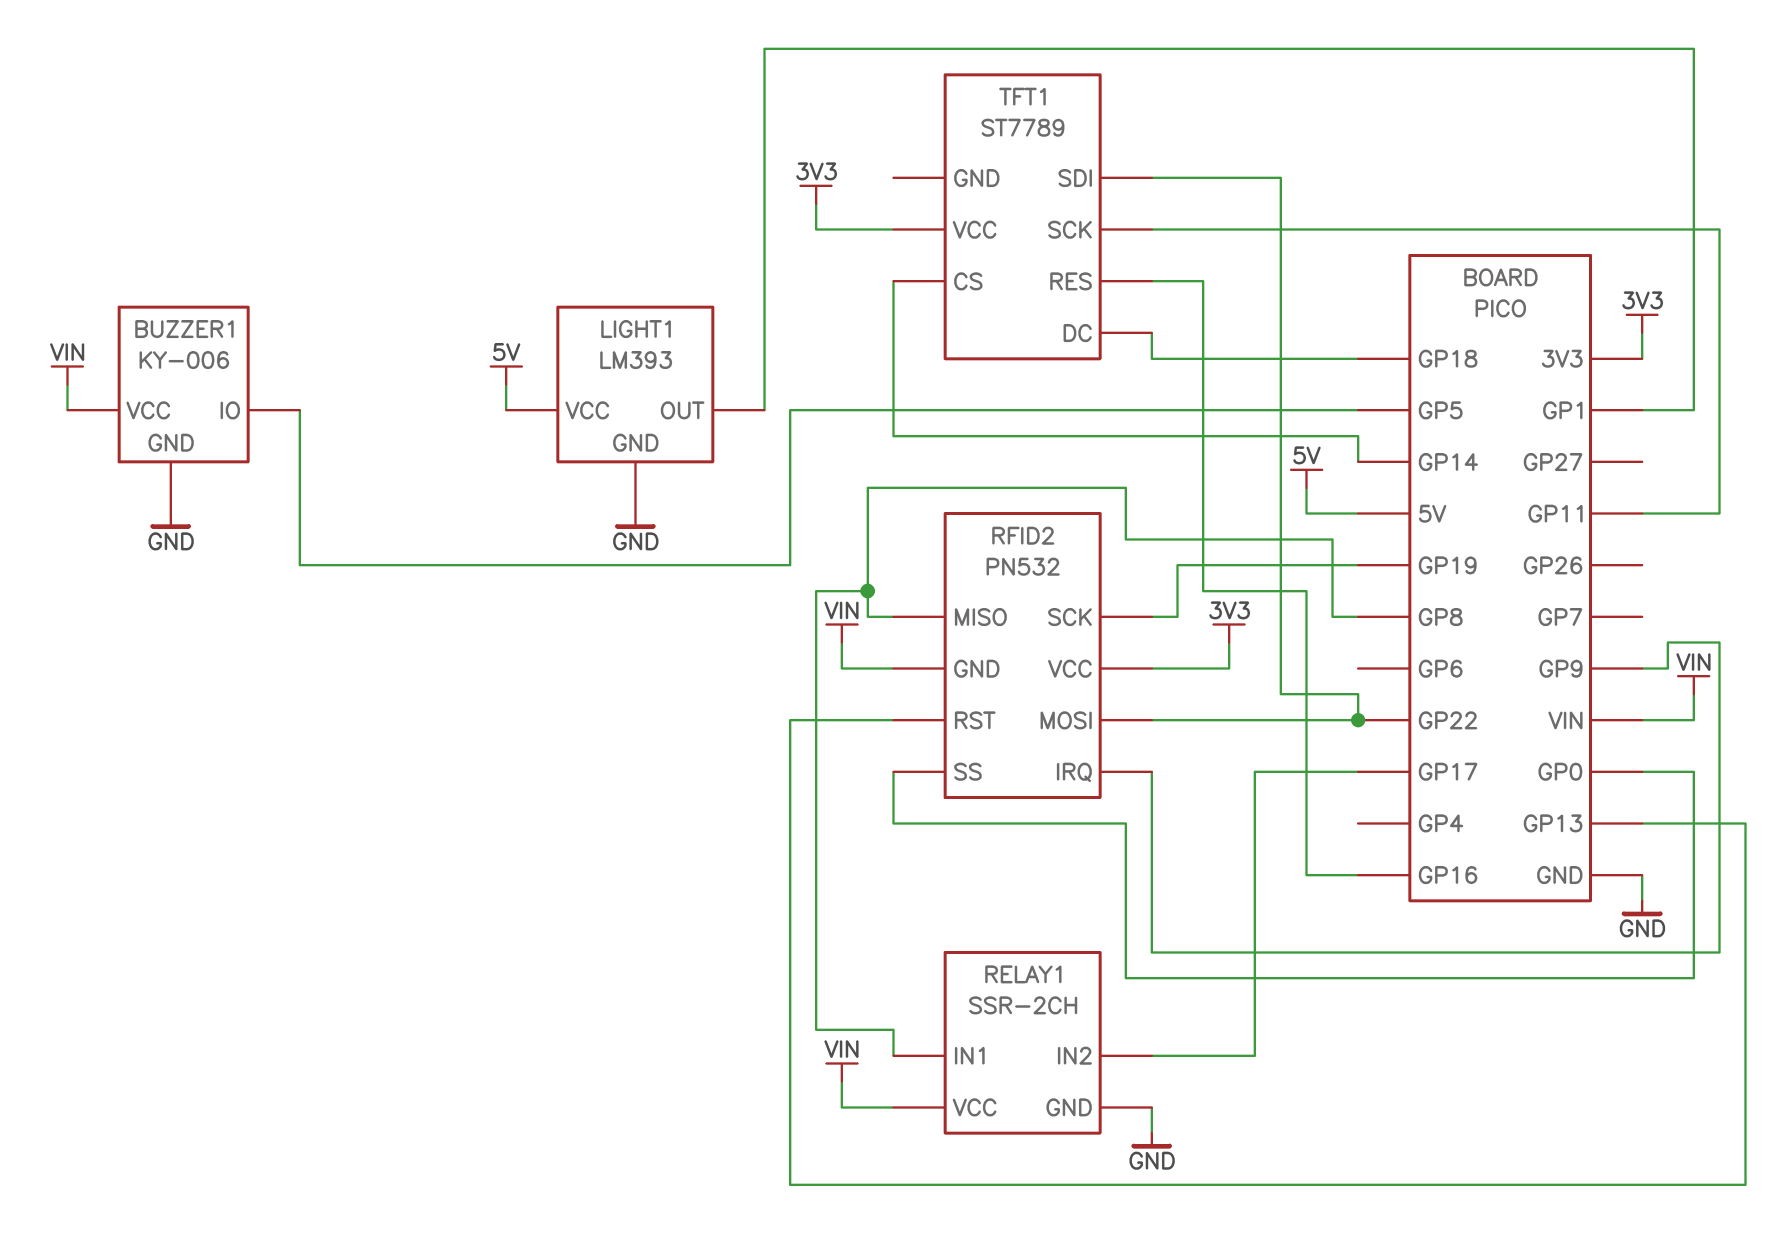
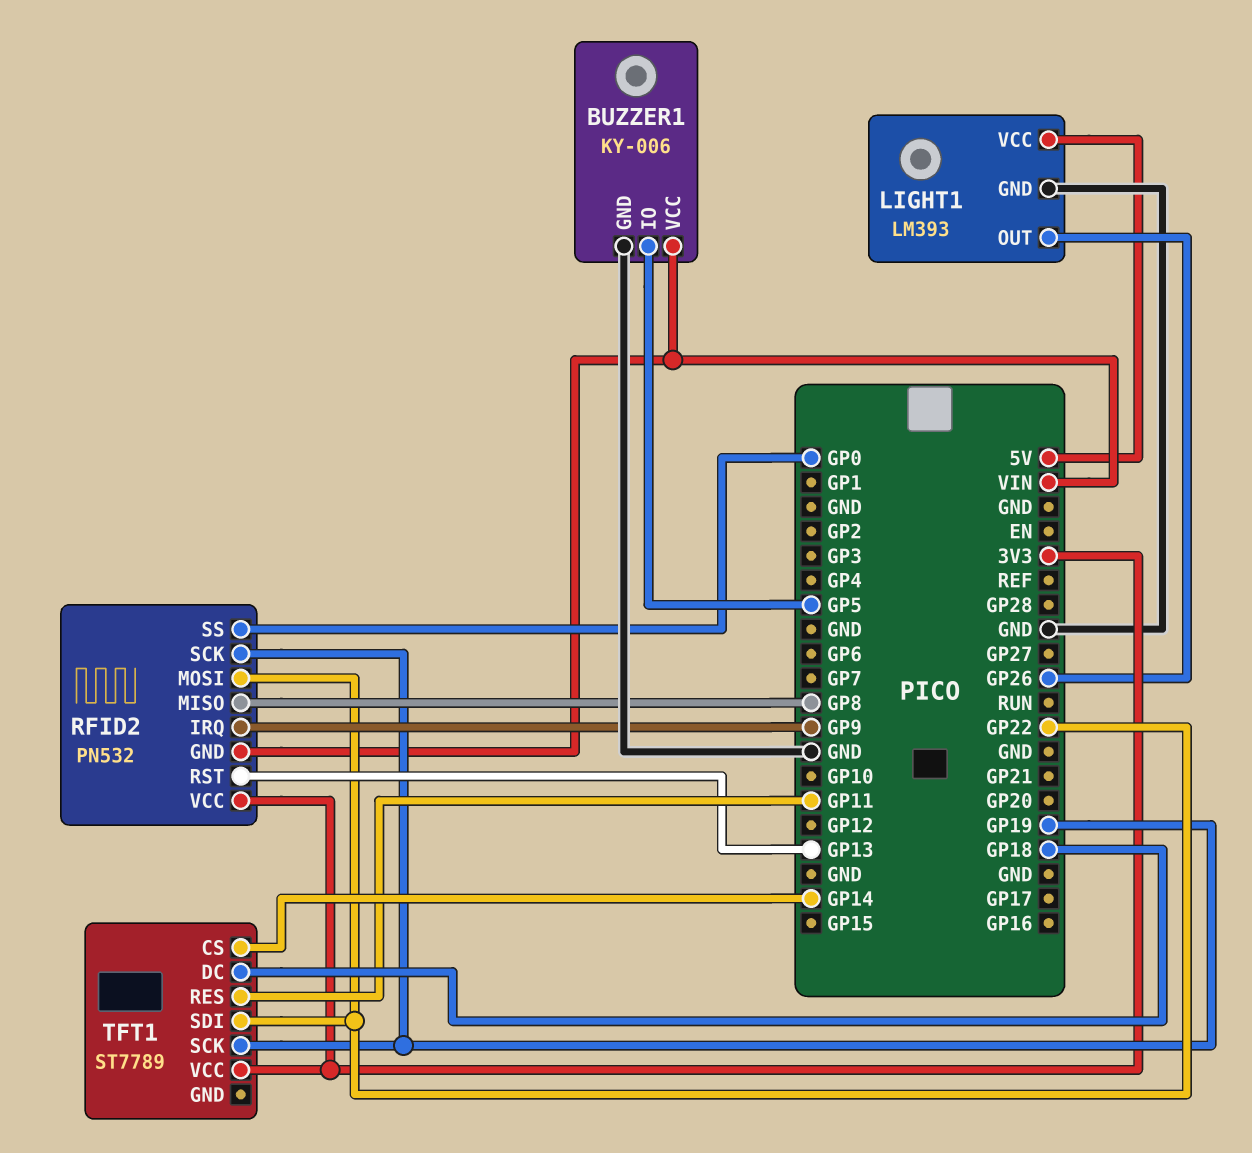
LIGHT1 pin OUT: GP1 -> GP26
RELAY1: SSR-2CH -> none
RELAY1 pin GND: GND -> none
RELAY1 pin IN1: GP8 -> none
RELAY1 pin IN2: GP17 -> none
RELAY1 pin VCC: VIN -> none
TFT1 pin RES: GP16 -> GP11
TFT1 pin SCK: GP11 -> GP19

